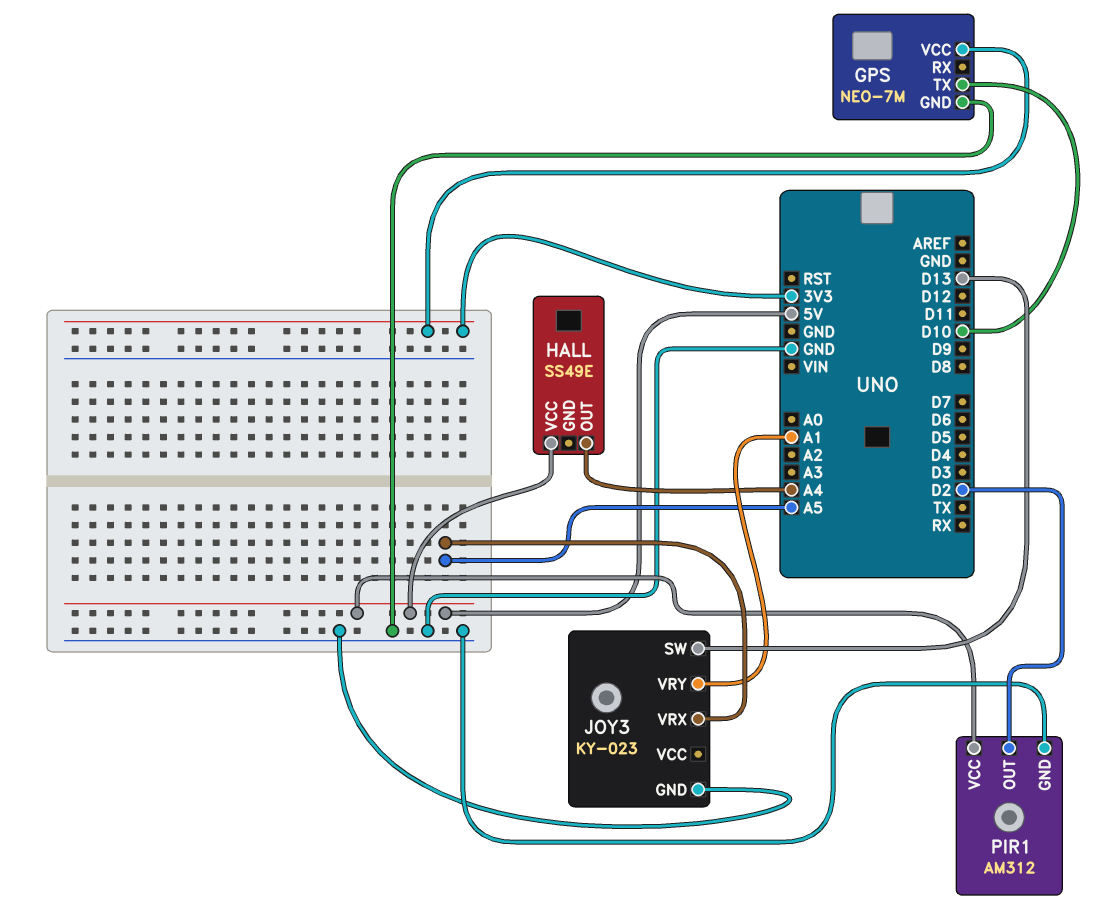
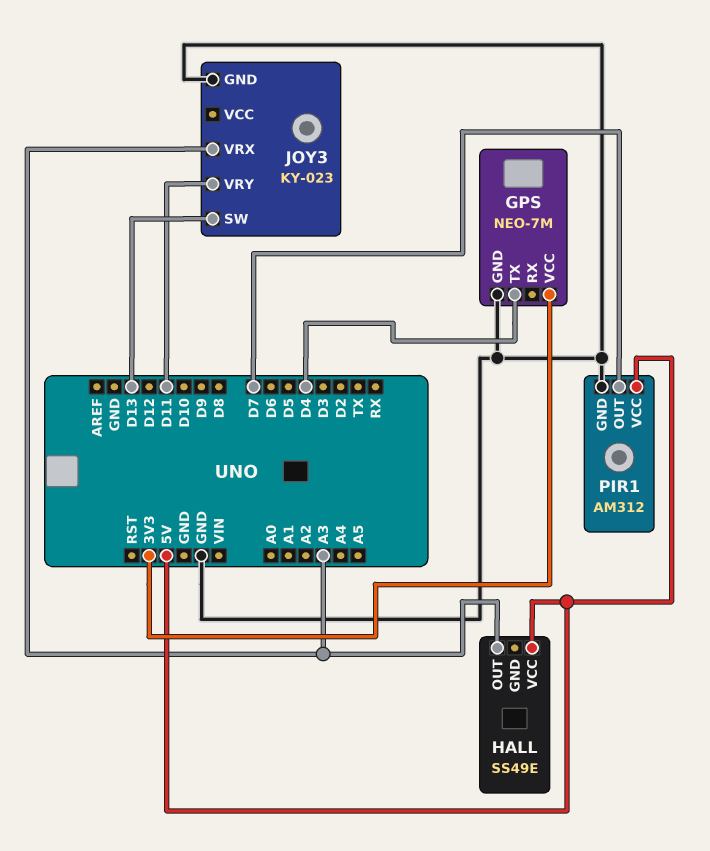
GPS pin TX: D10 -> D4
HALL pin OUT: A4 -> A3
JOY3 pin VRX: A5 -> A3
JOY3 pin VRY: A1 -> D11
PIR1 pin OUT: D2 -> D7

